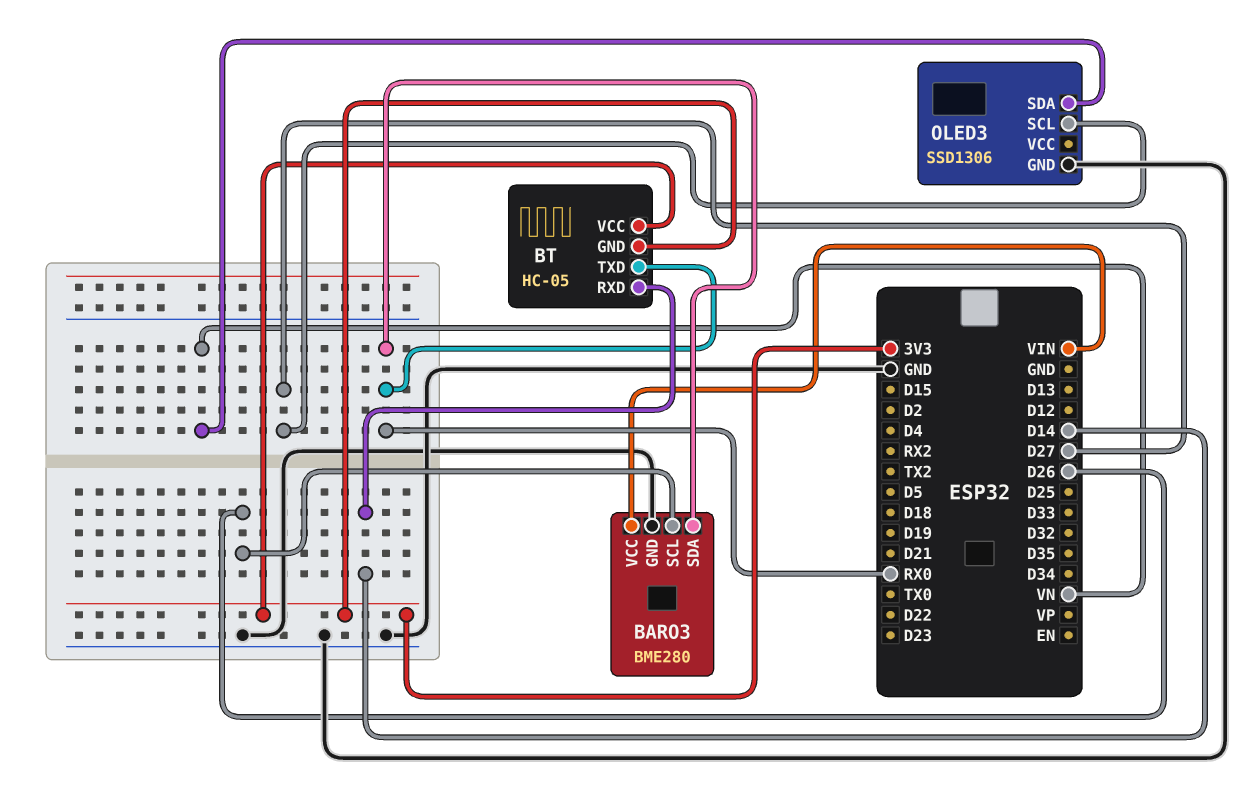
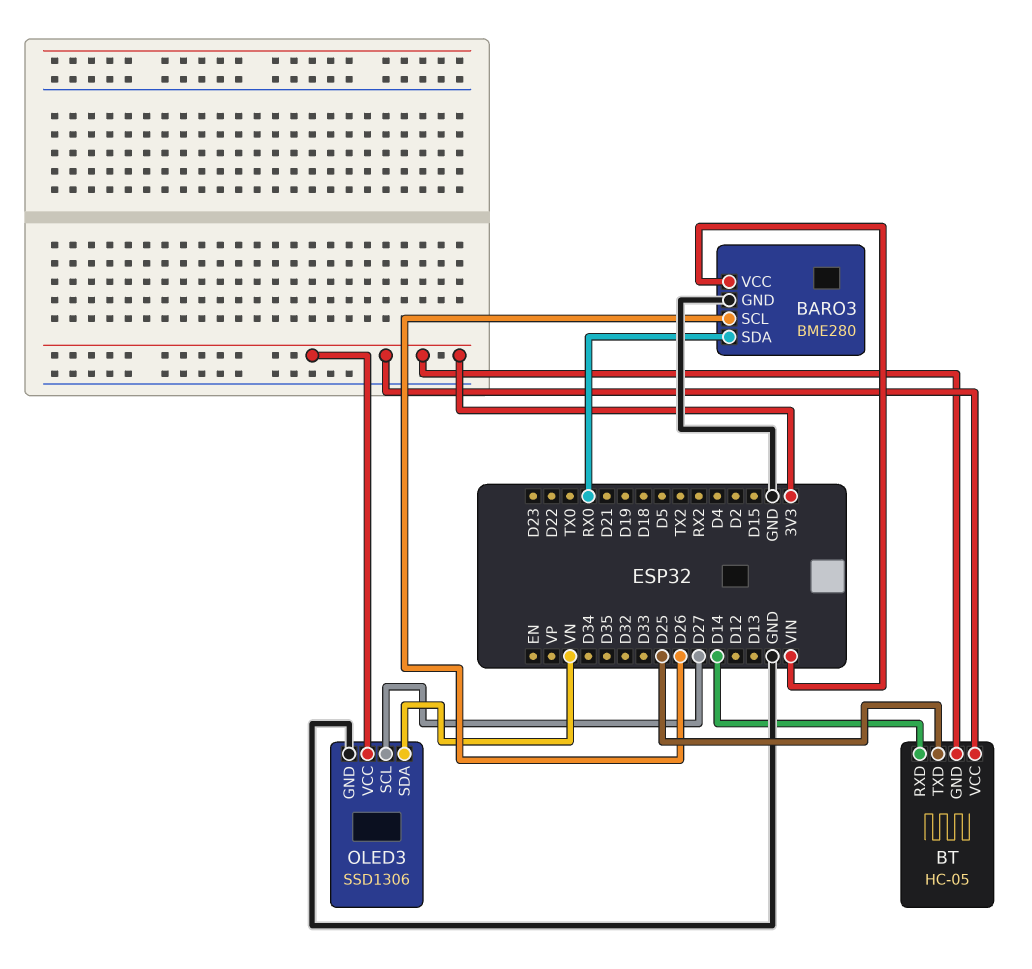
BT pin TXD: RX0 -> D25
OLED3 pin VCC: none -> 3V3

